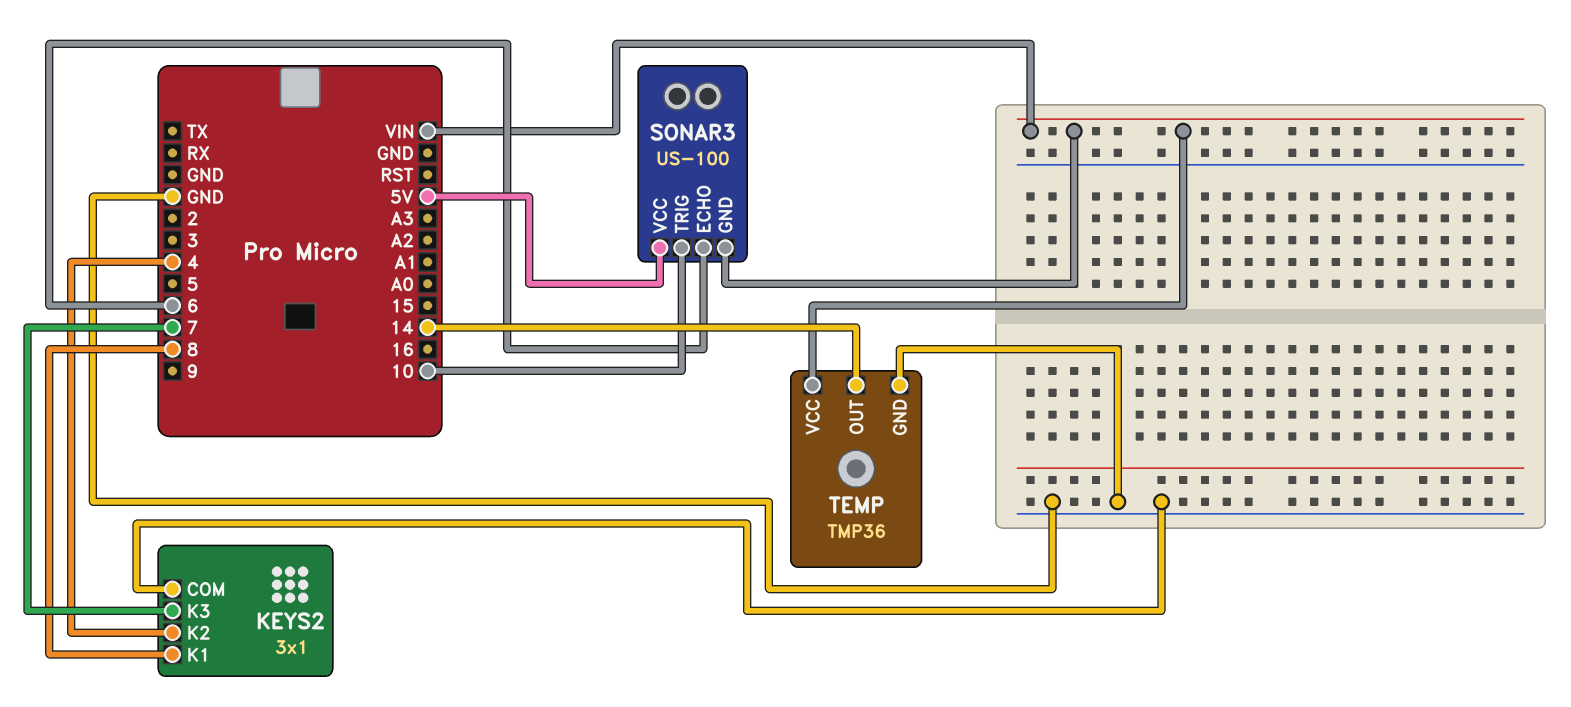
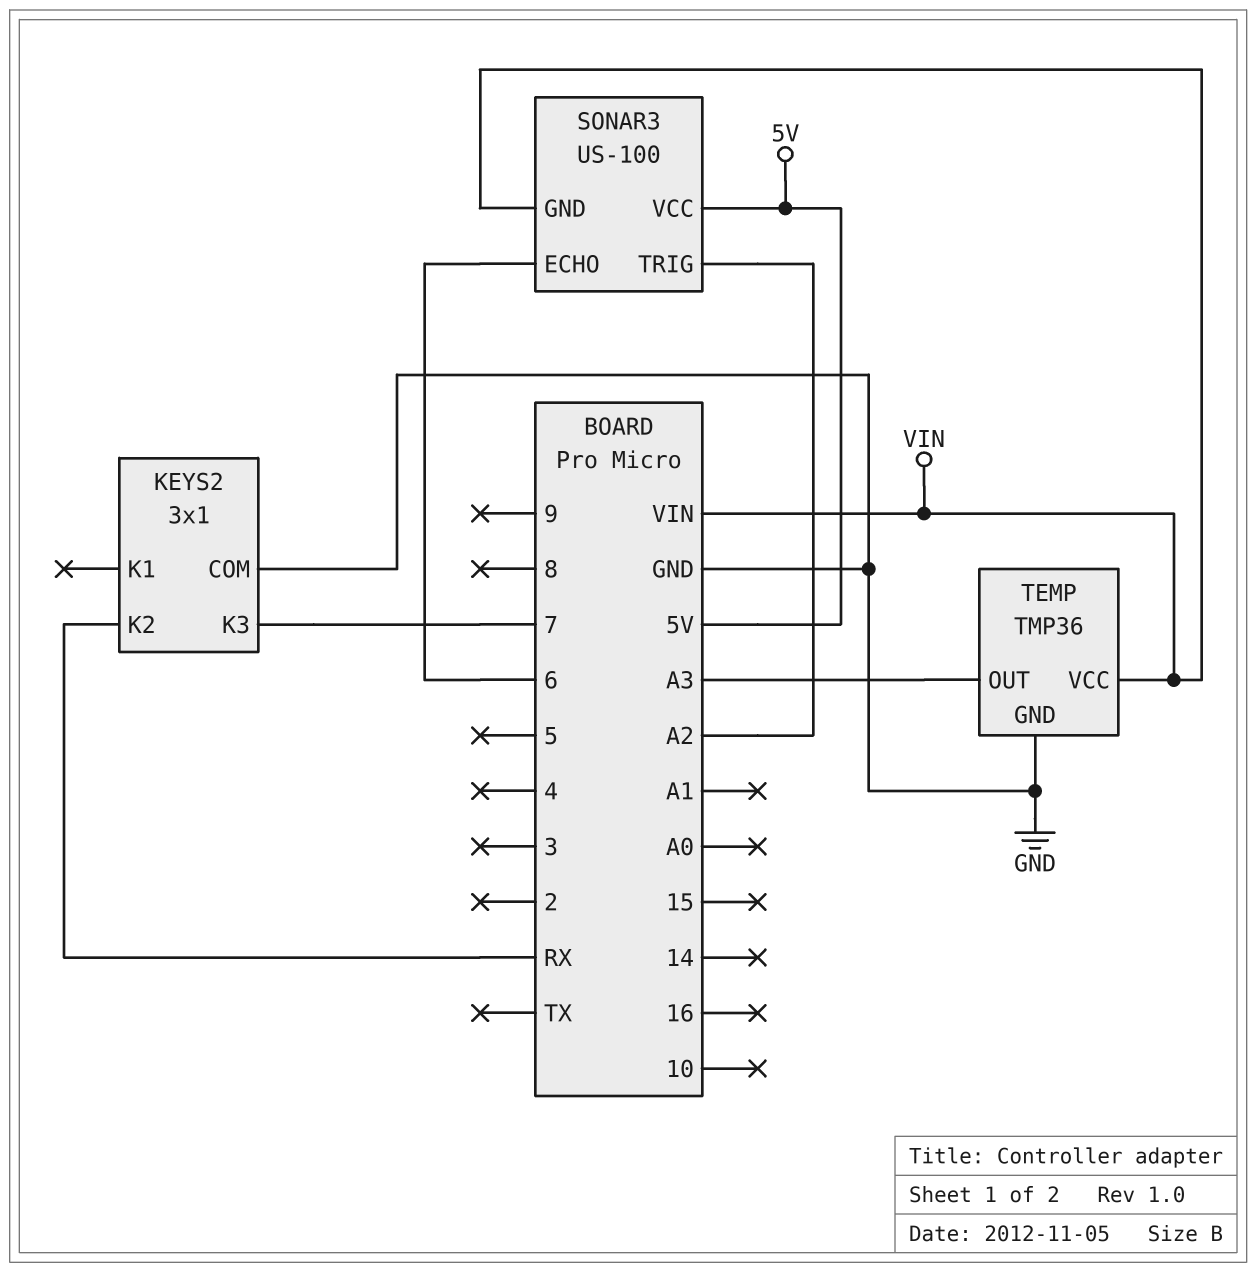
KEYS2 pin K1: 8 -> none
KEYS2 pin K2: 4 -> RX
SONAR3 pin TRIG: 10 -> A2
TEMP pin OUT: 14 -> A3

